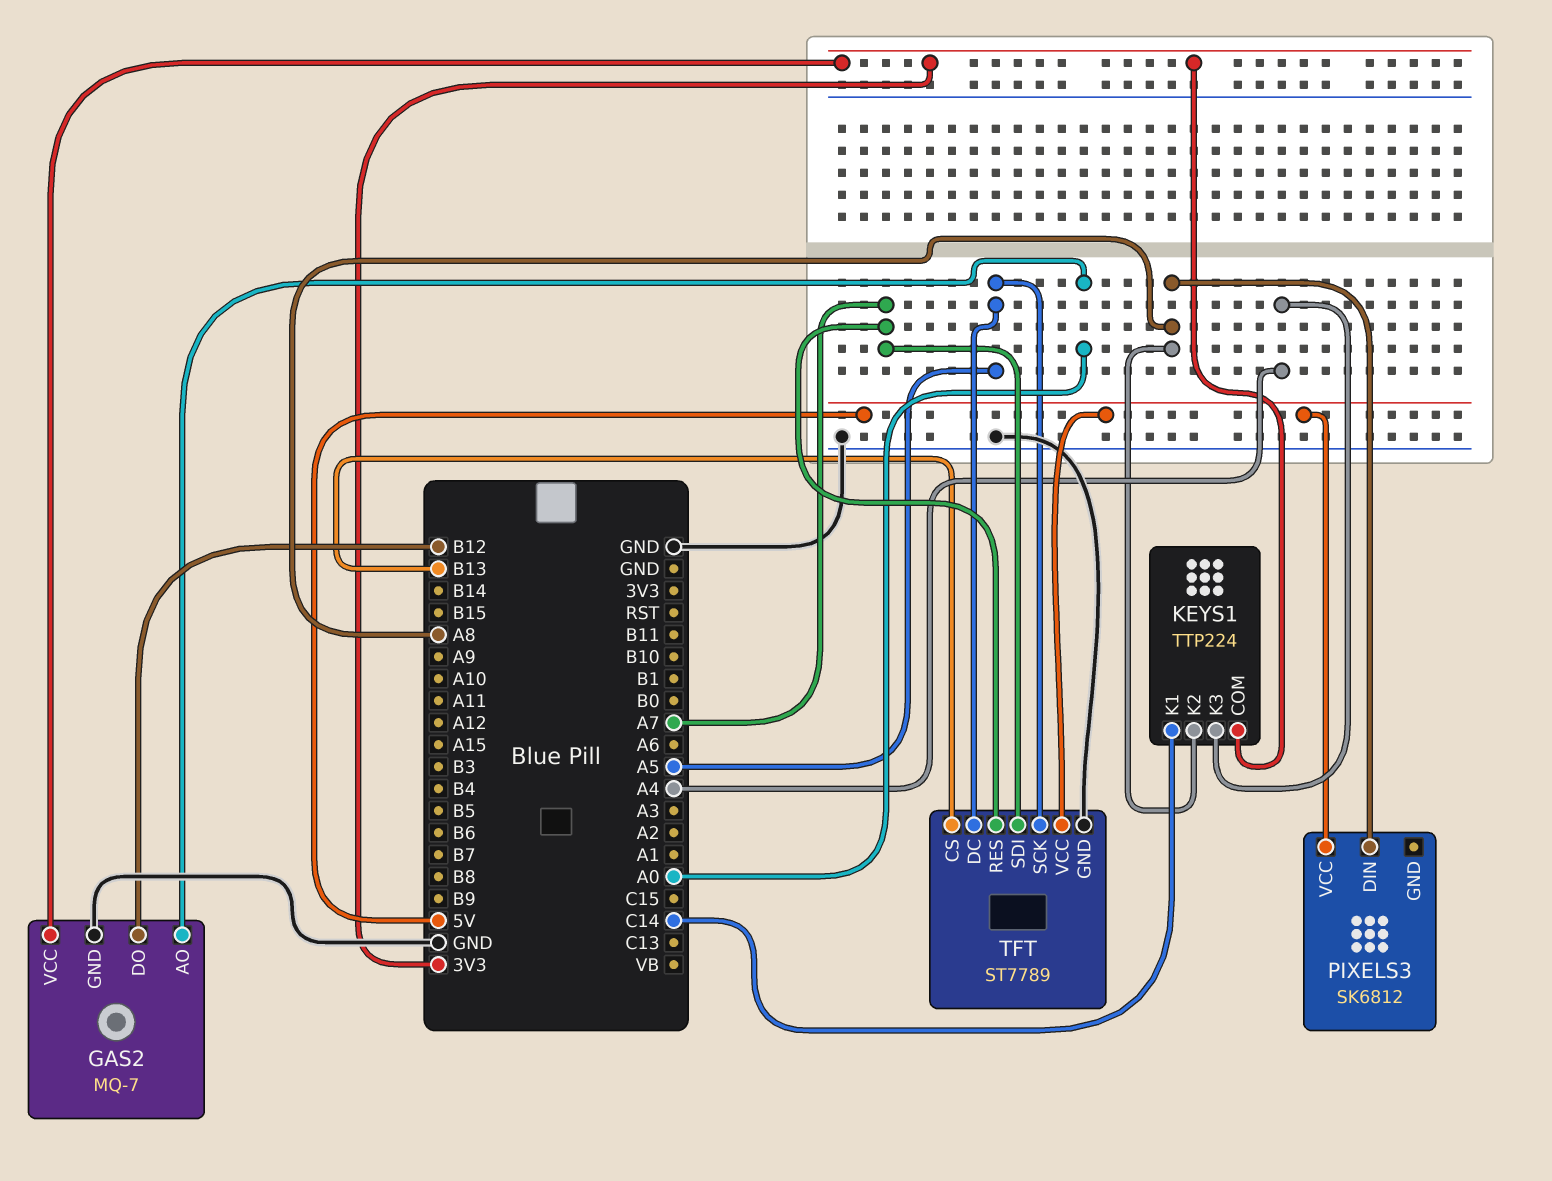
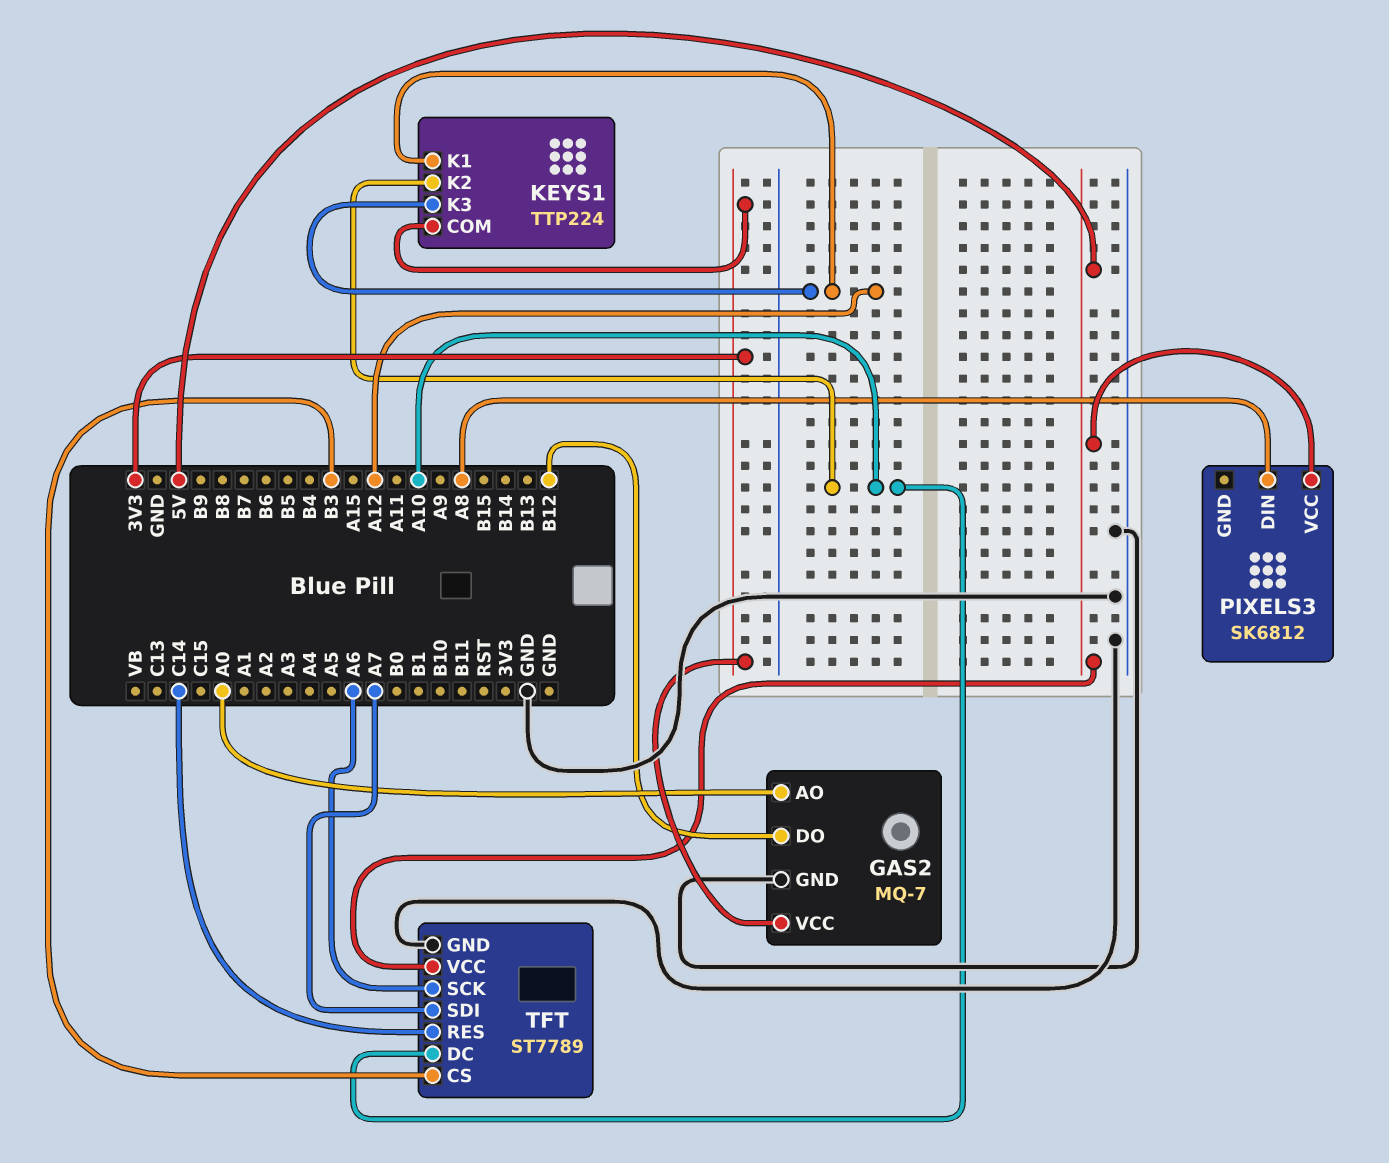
KEYS1 pin K1: C14 -> A12
KEYS1 pin K2: A8 -> A10
KEYS1 pin K3: A4 -> A12
TFT pin CS: B13 -> B3
TFT pin DC: A5 -> A10
TFT pin RES: A7 -> C14
TFT pin SCK: A5 -> A6

